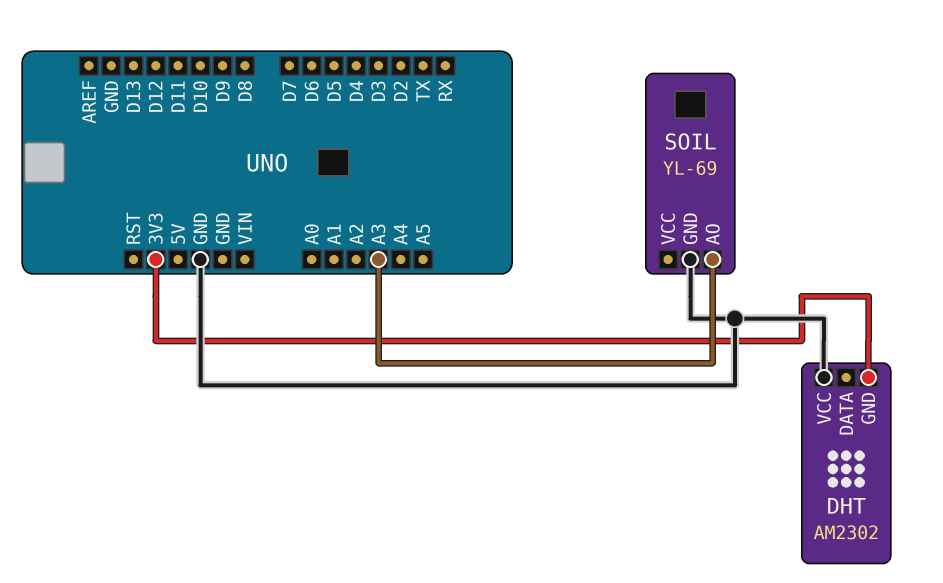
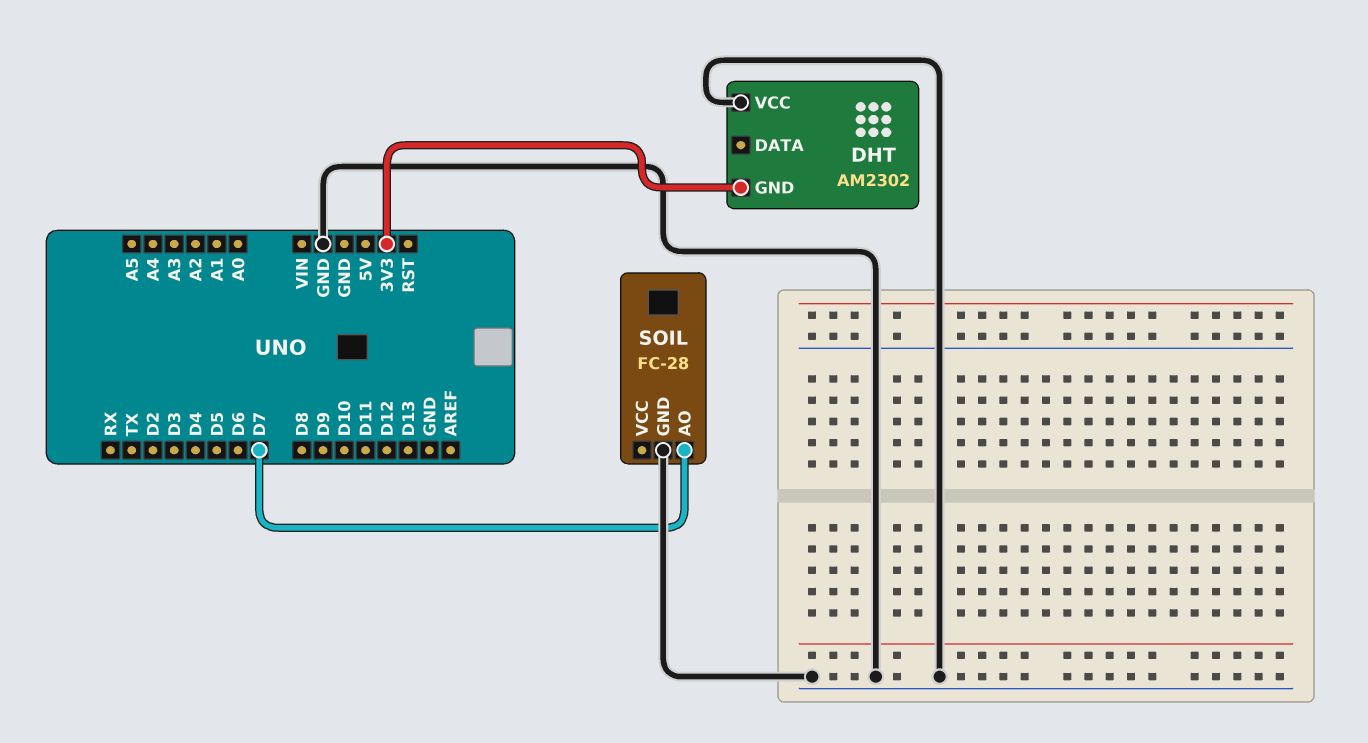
SOIL: YL-69 -> FC-28
SOIL pin AO: A3 -> D7

